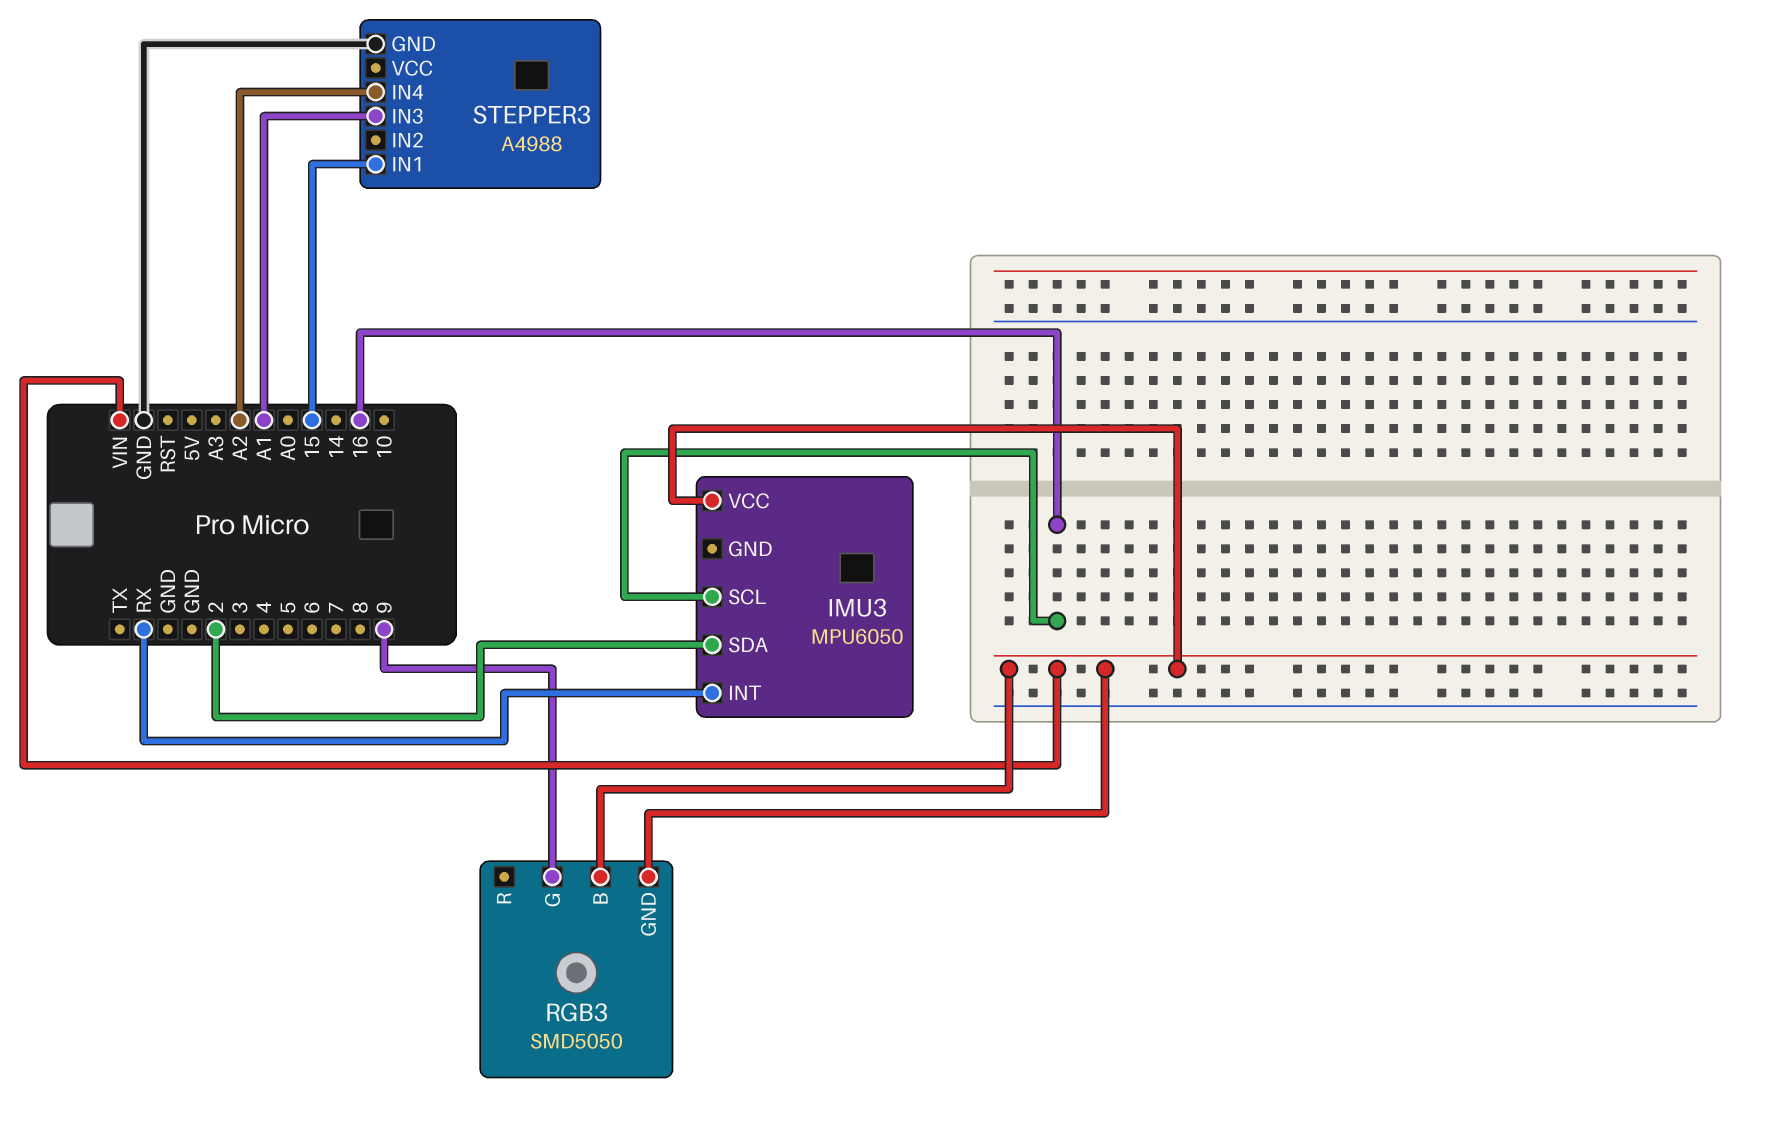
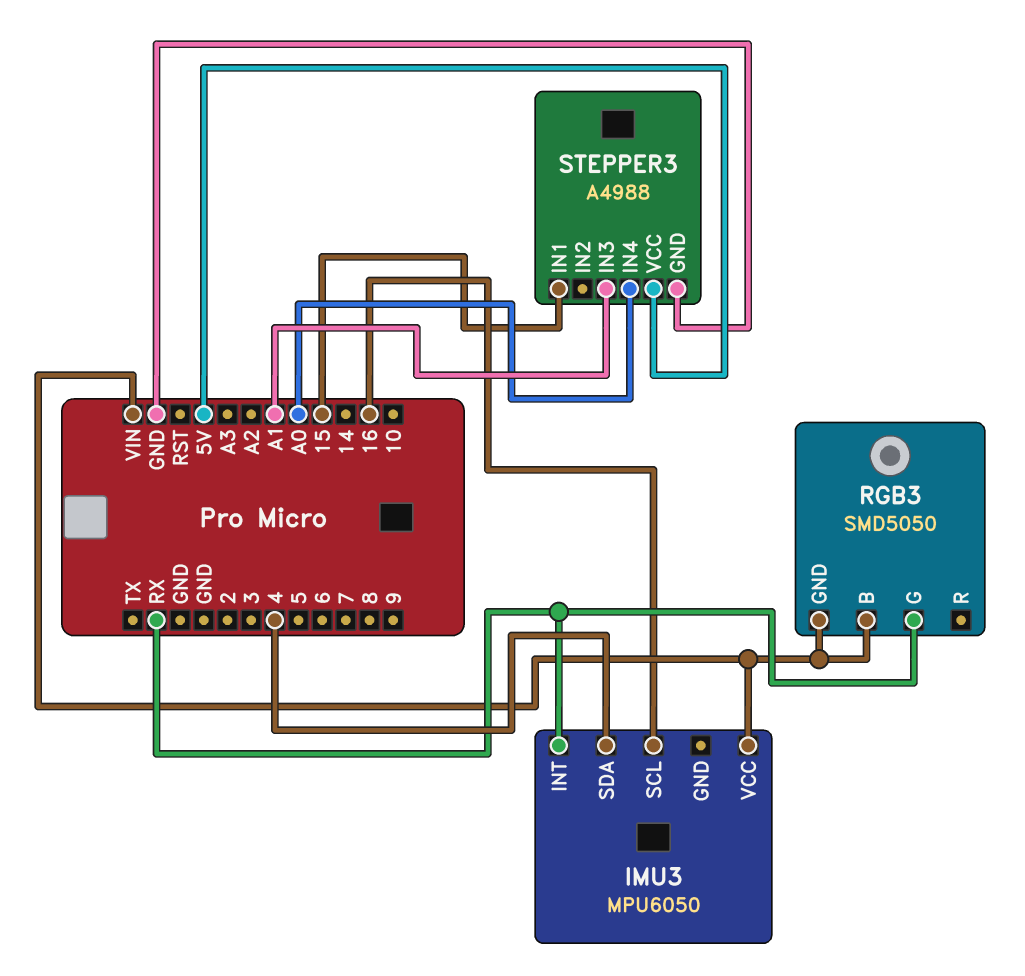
IMU3 pin SDA: 2 -> 4
RGB3 pin G: 9 -> RX
STEPPER3 pin IN4: A2 -> A0
STEPPER3 pin VCC: none -> 5V

